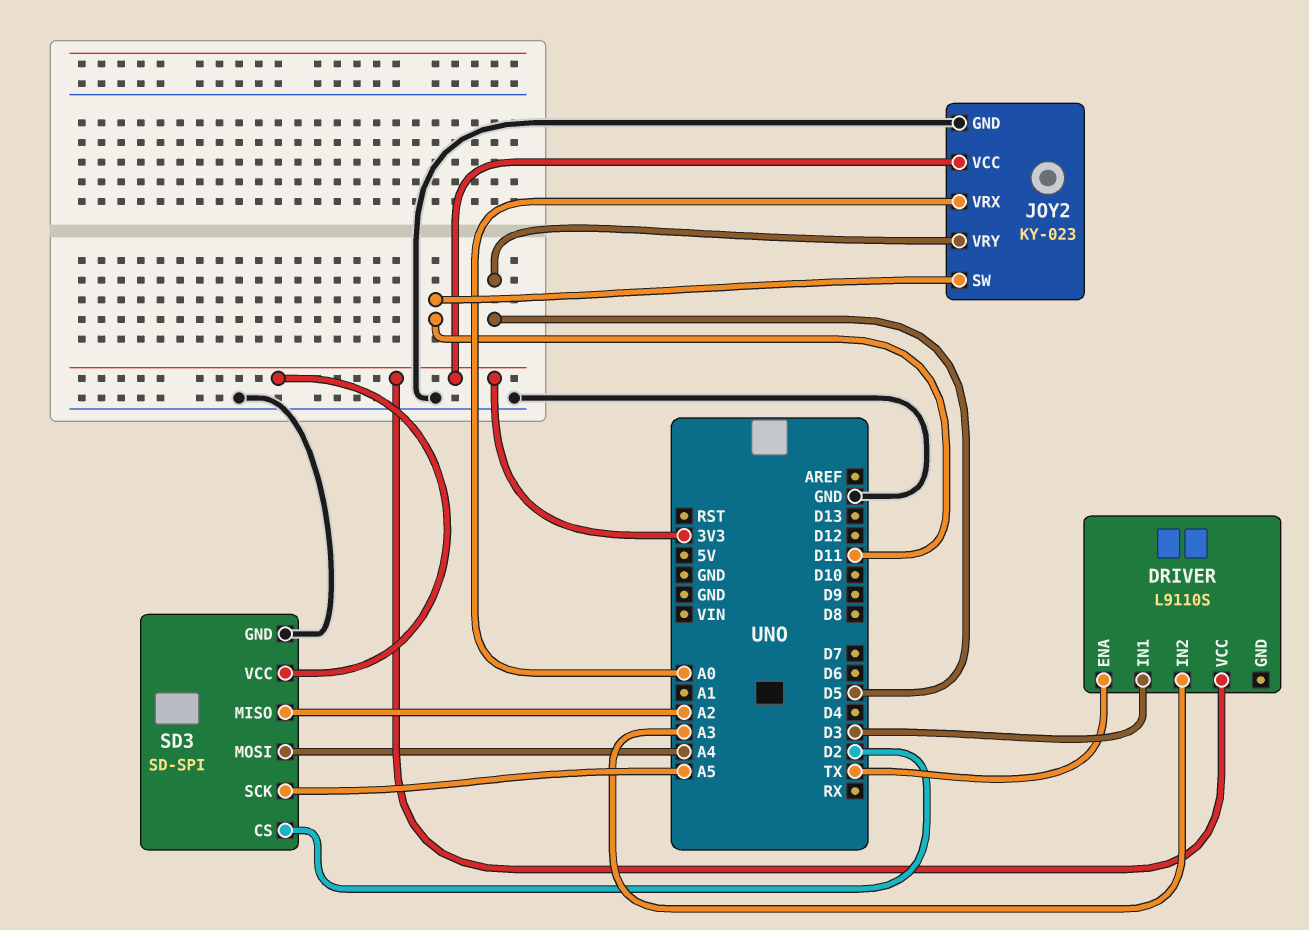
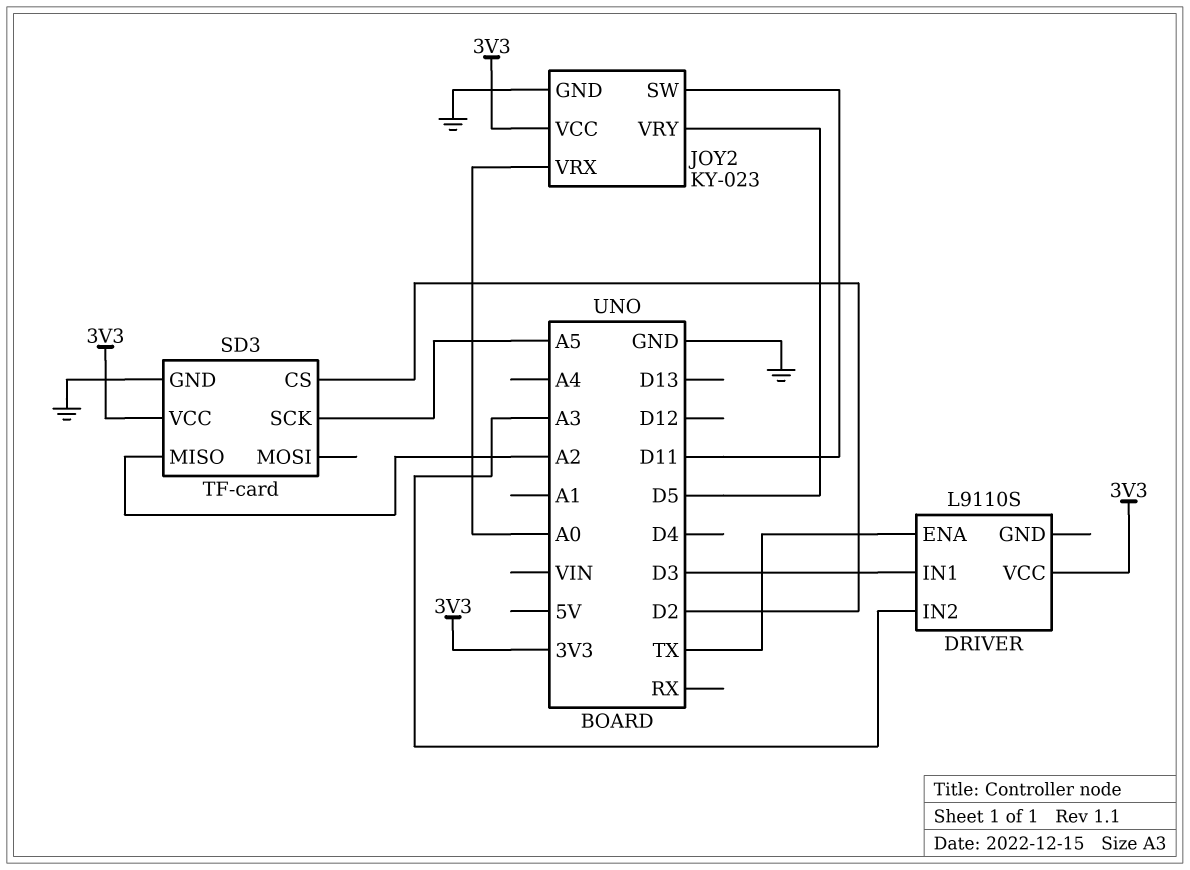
SD3: SD-SPI -> TF-card
SD3 pin MOSI: A4 -> none

